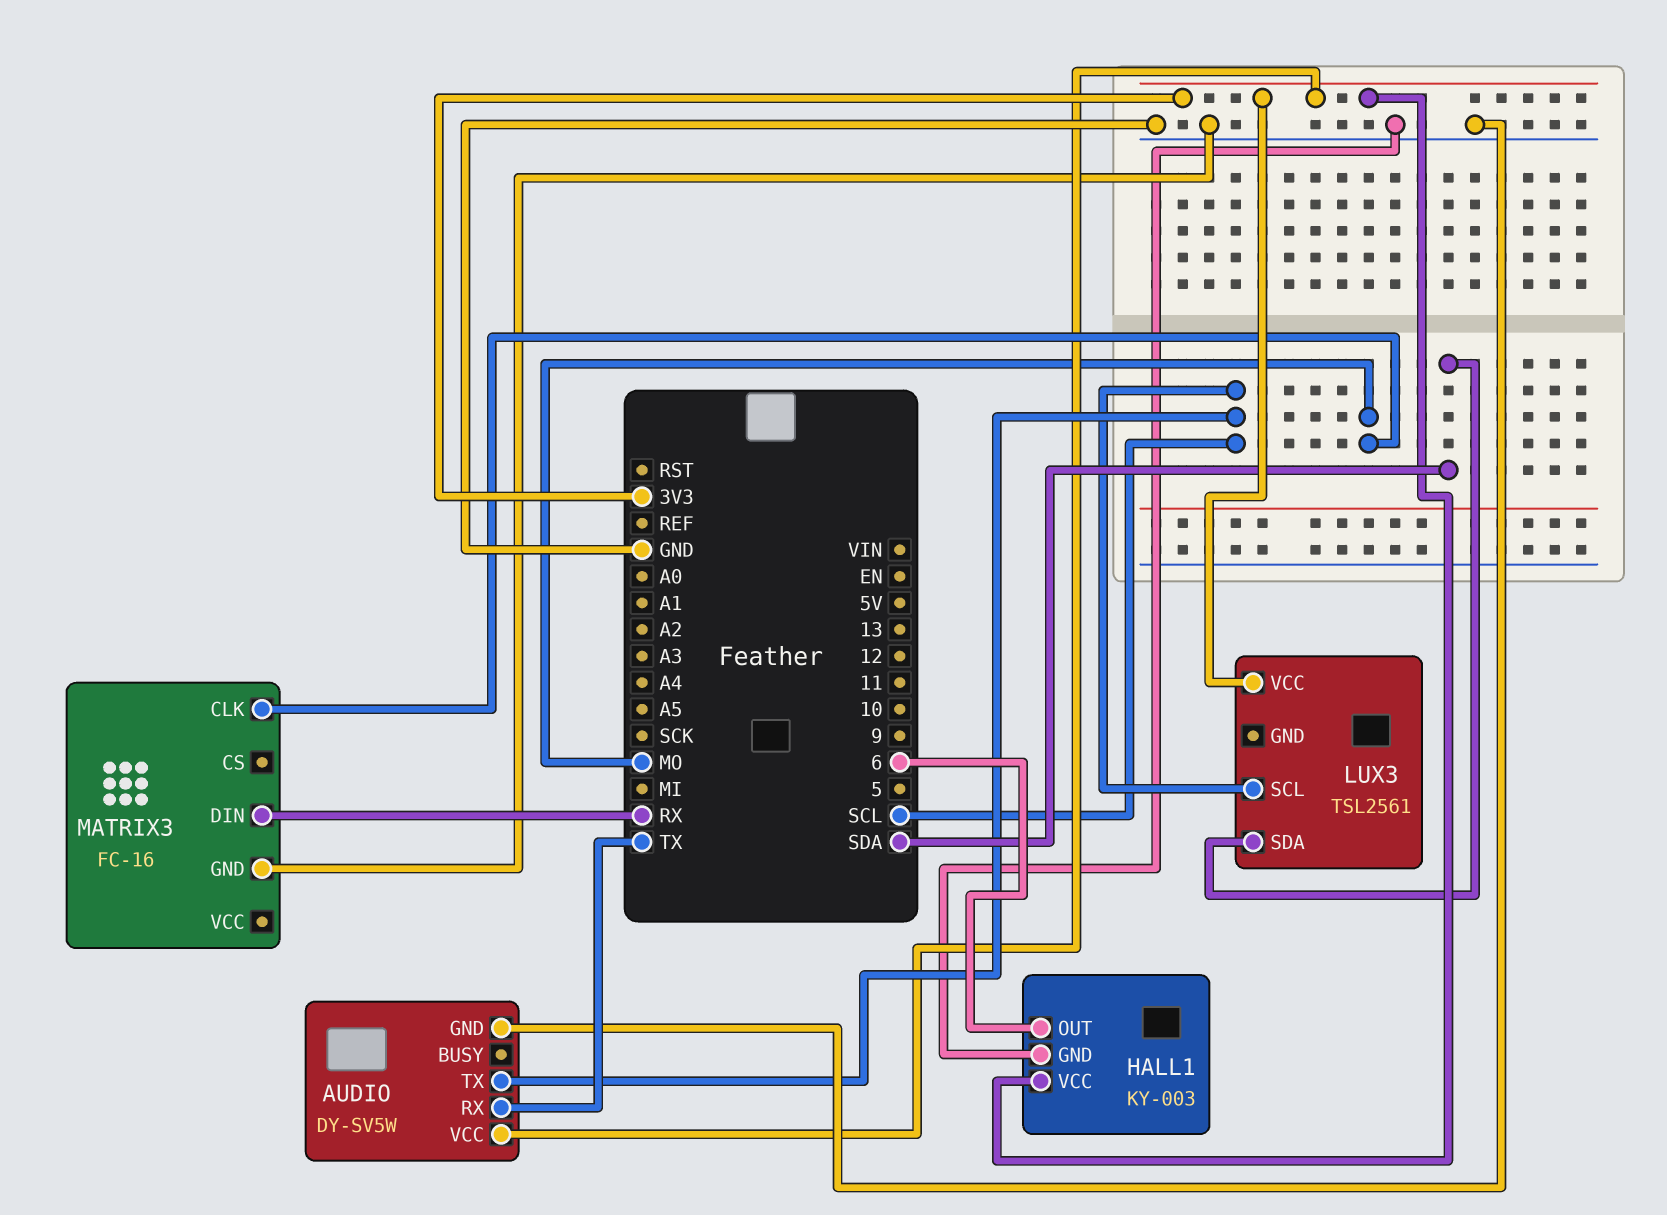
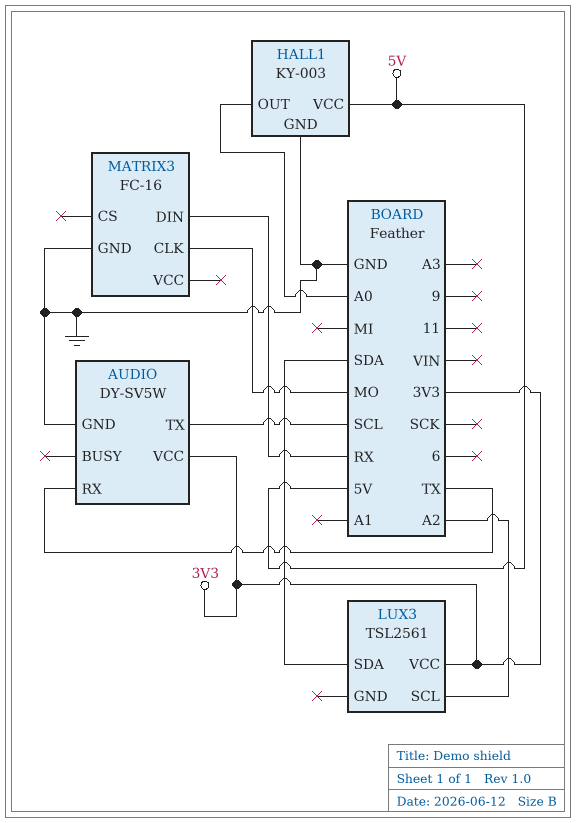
HALL1 pin OUT: 6 -> A0
HALL1 pin VCC: 3V3 -> 5V
LUX3 pin SCL: SCL -> A2

